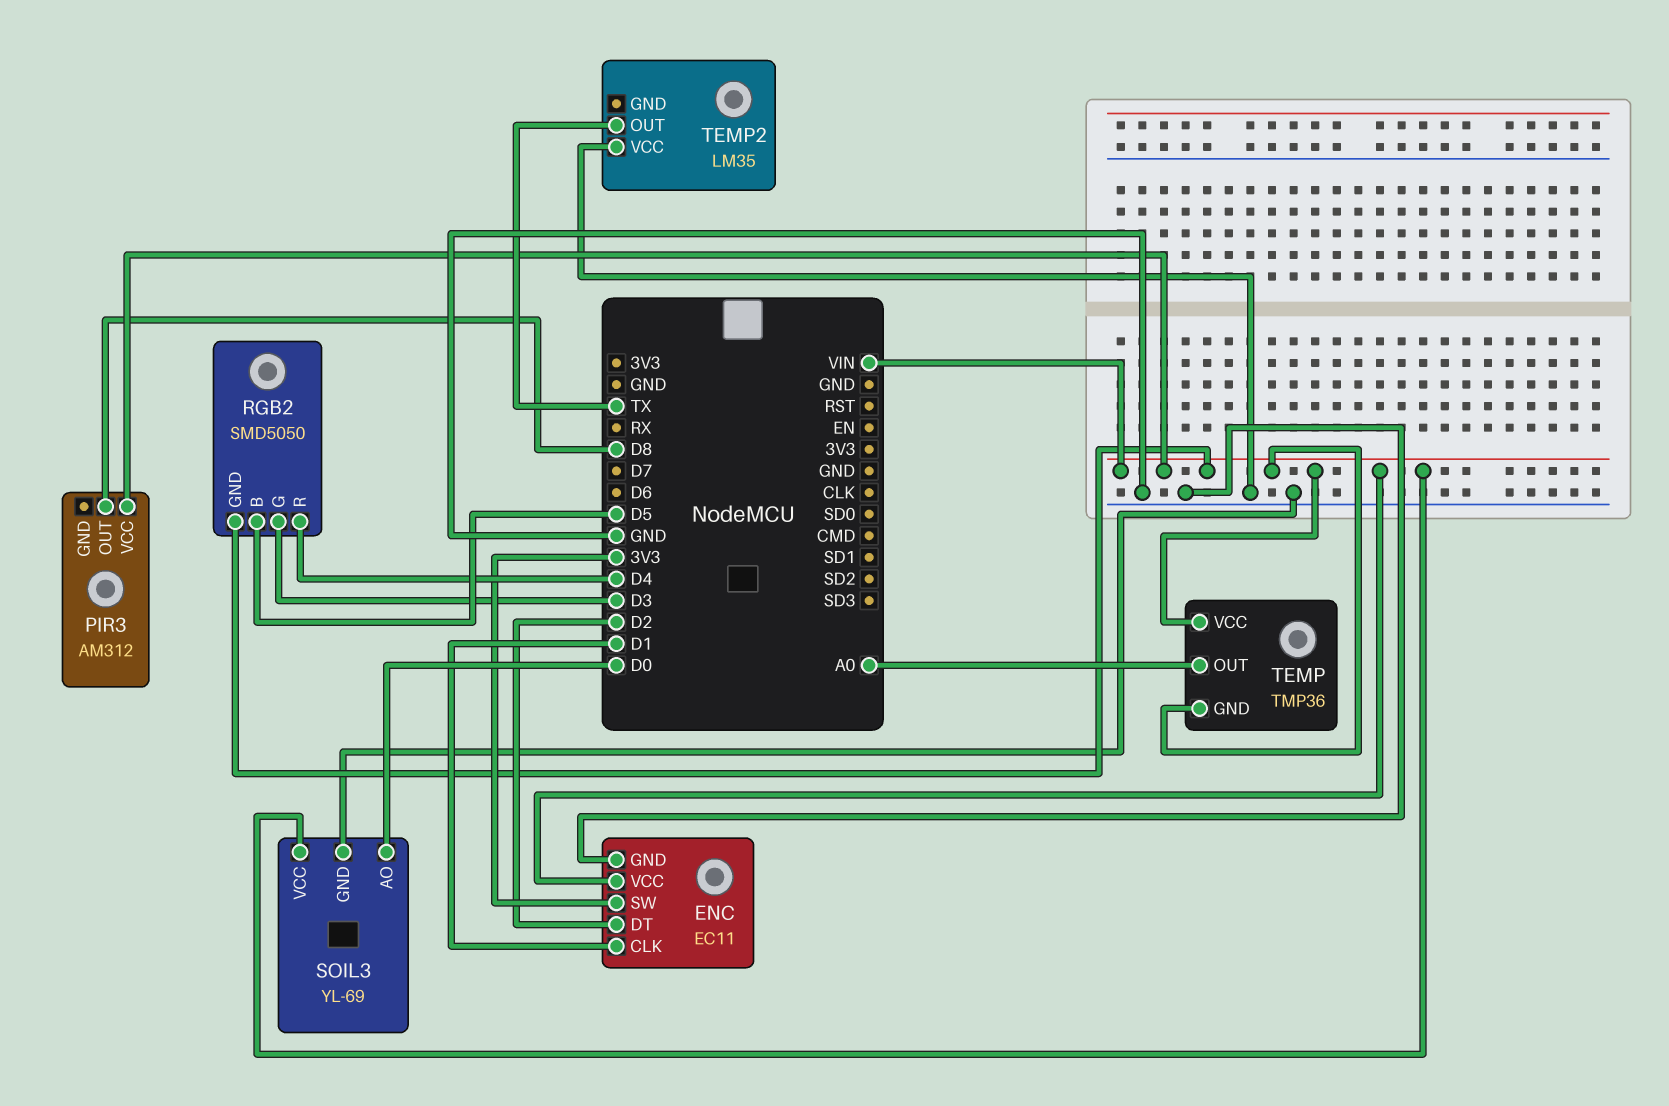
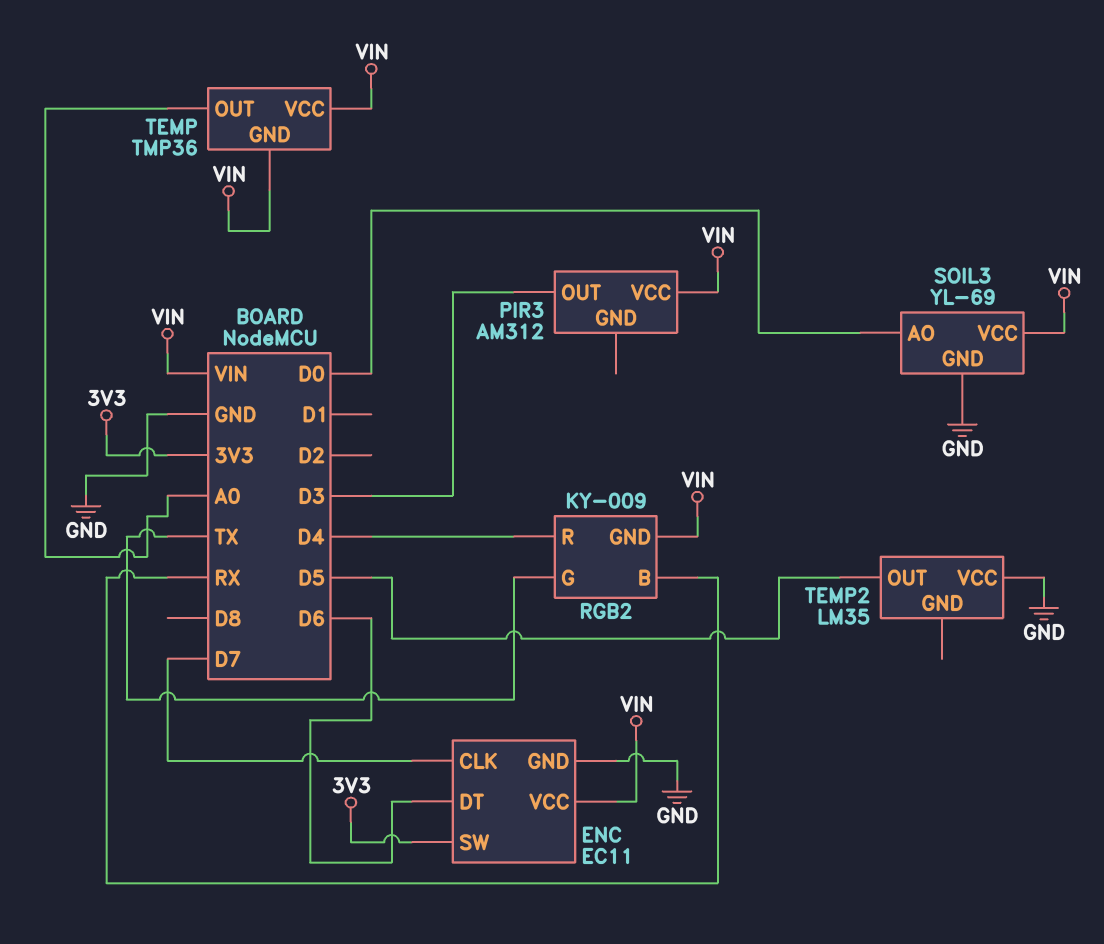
ENC pin CLK: D1 -> D7
ENC pin DT: D2 -> D6
PIR3 pin OUT: D8 -> D3
RGB2: SMD5050 -> KY-009
RGB2 pin B: D5 -> RX
RGB2 pin G: D3 -> TX
TEMP2 pin OUT: TX -> D5

